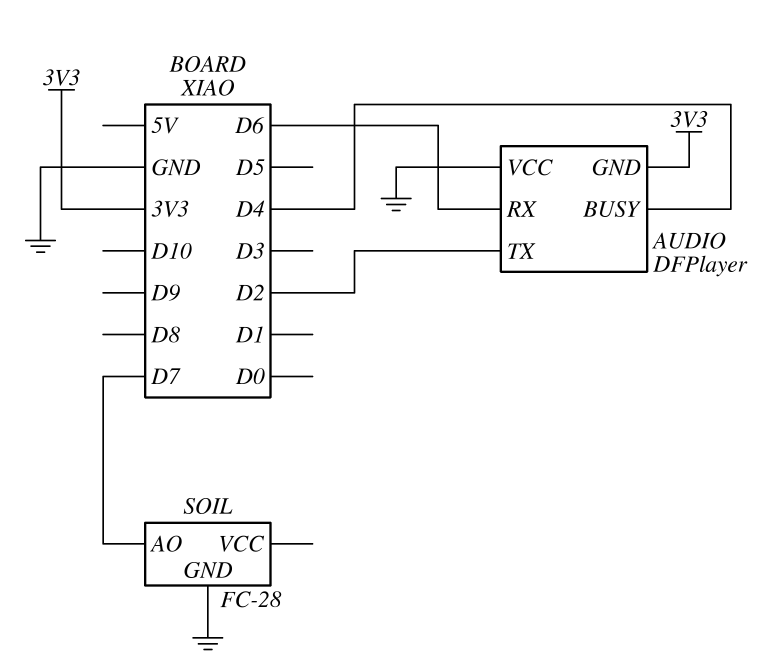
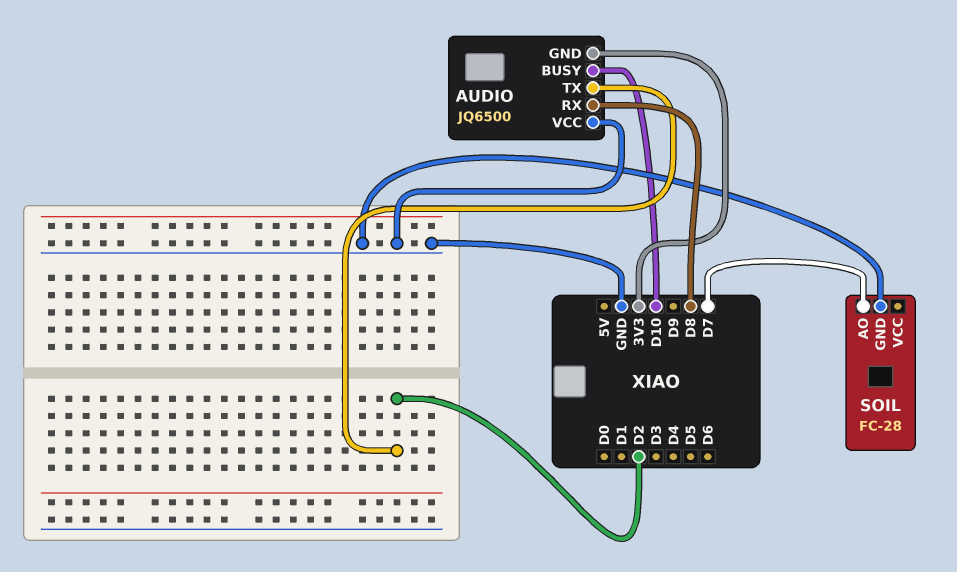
AUDIO: DFPlayer -> JQ6500
AUDIO pin BUSY: D4 -> D10
AUDIO pin RX: D6 -> D8

